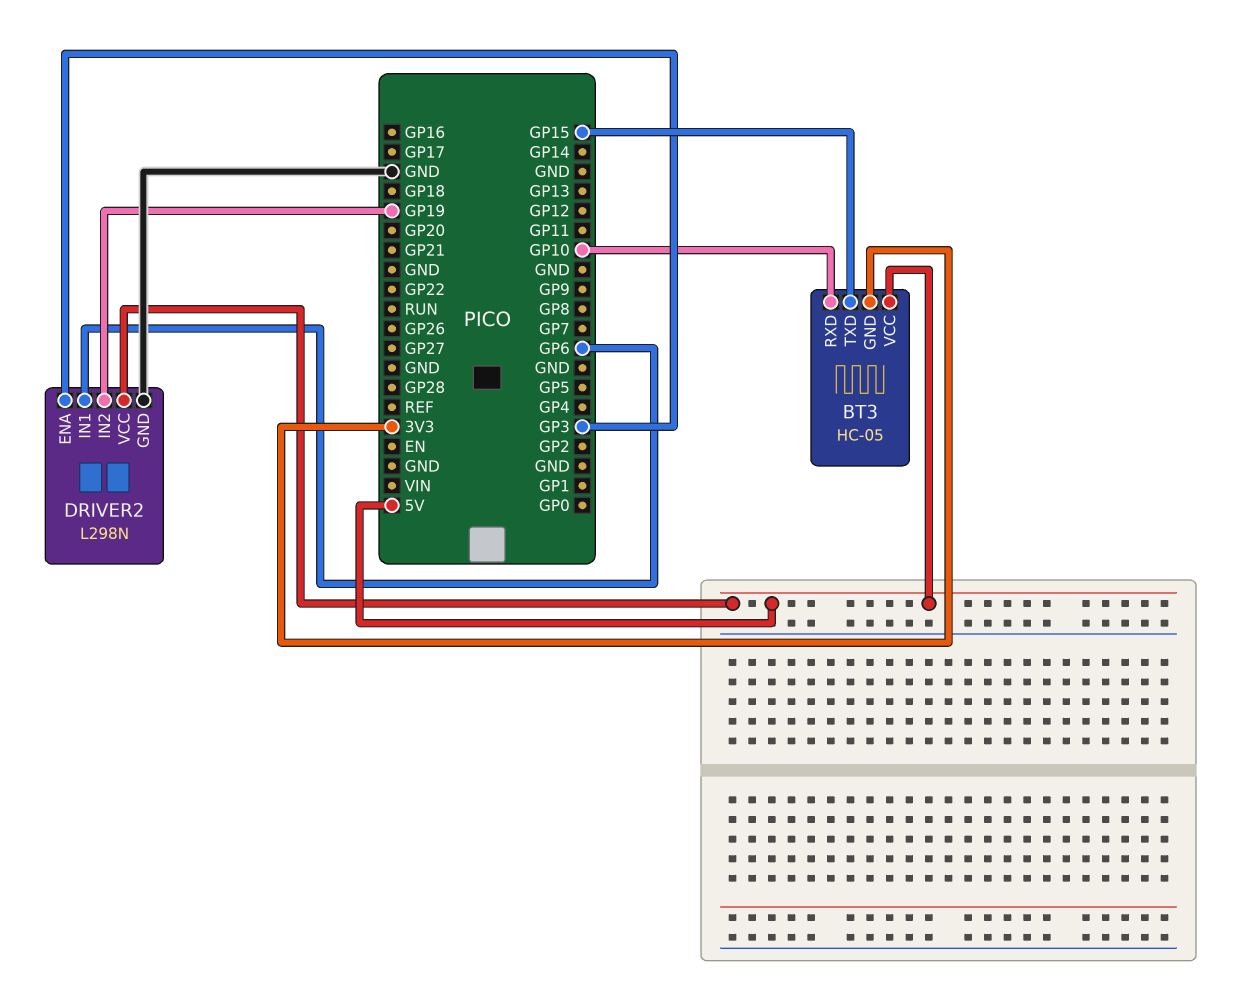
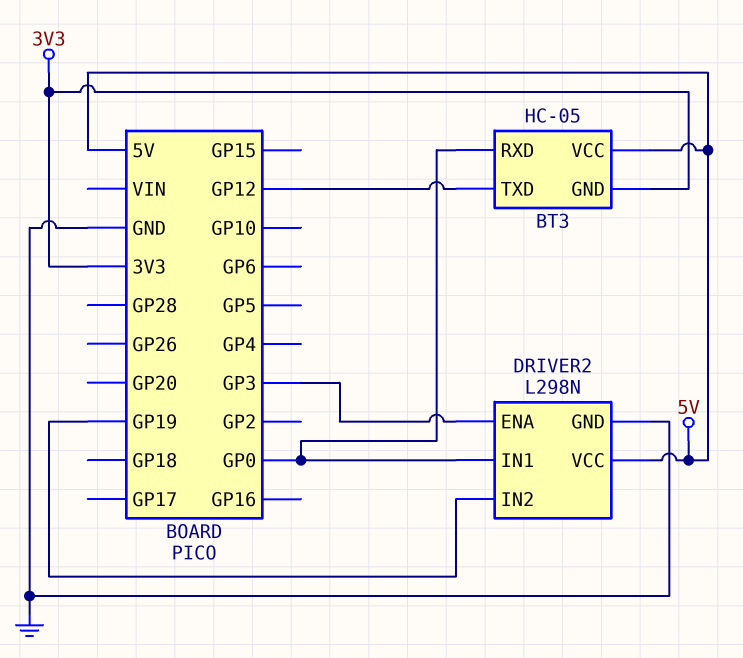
BT3 pin RXD: GP10 -> GP0
BT3 pin TXD: GP15 -> GP12
DRIVER2 pin IN1: GP6 -> GP0

